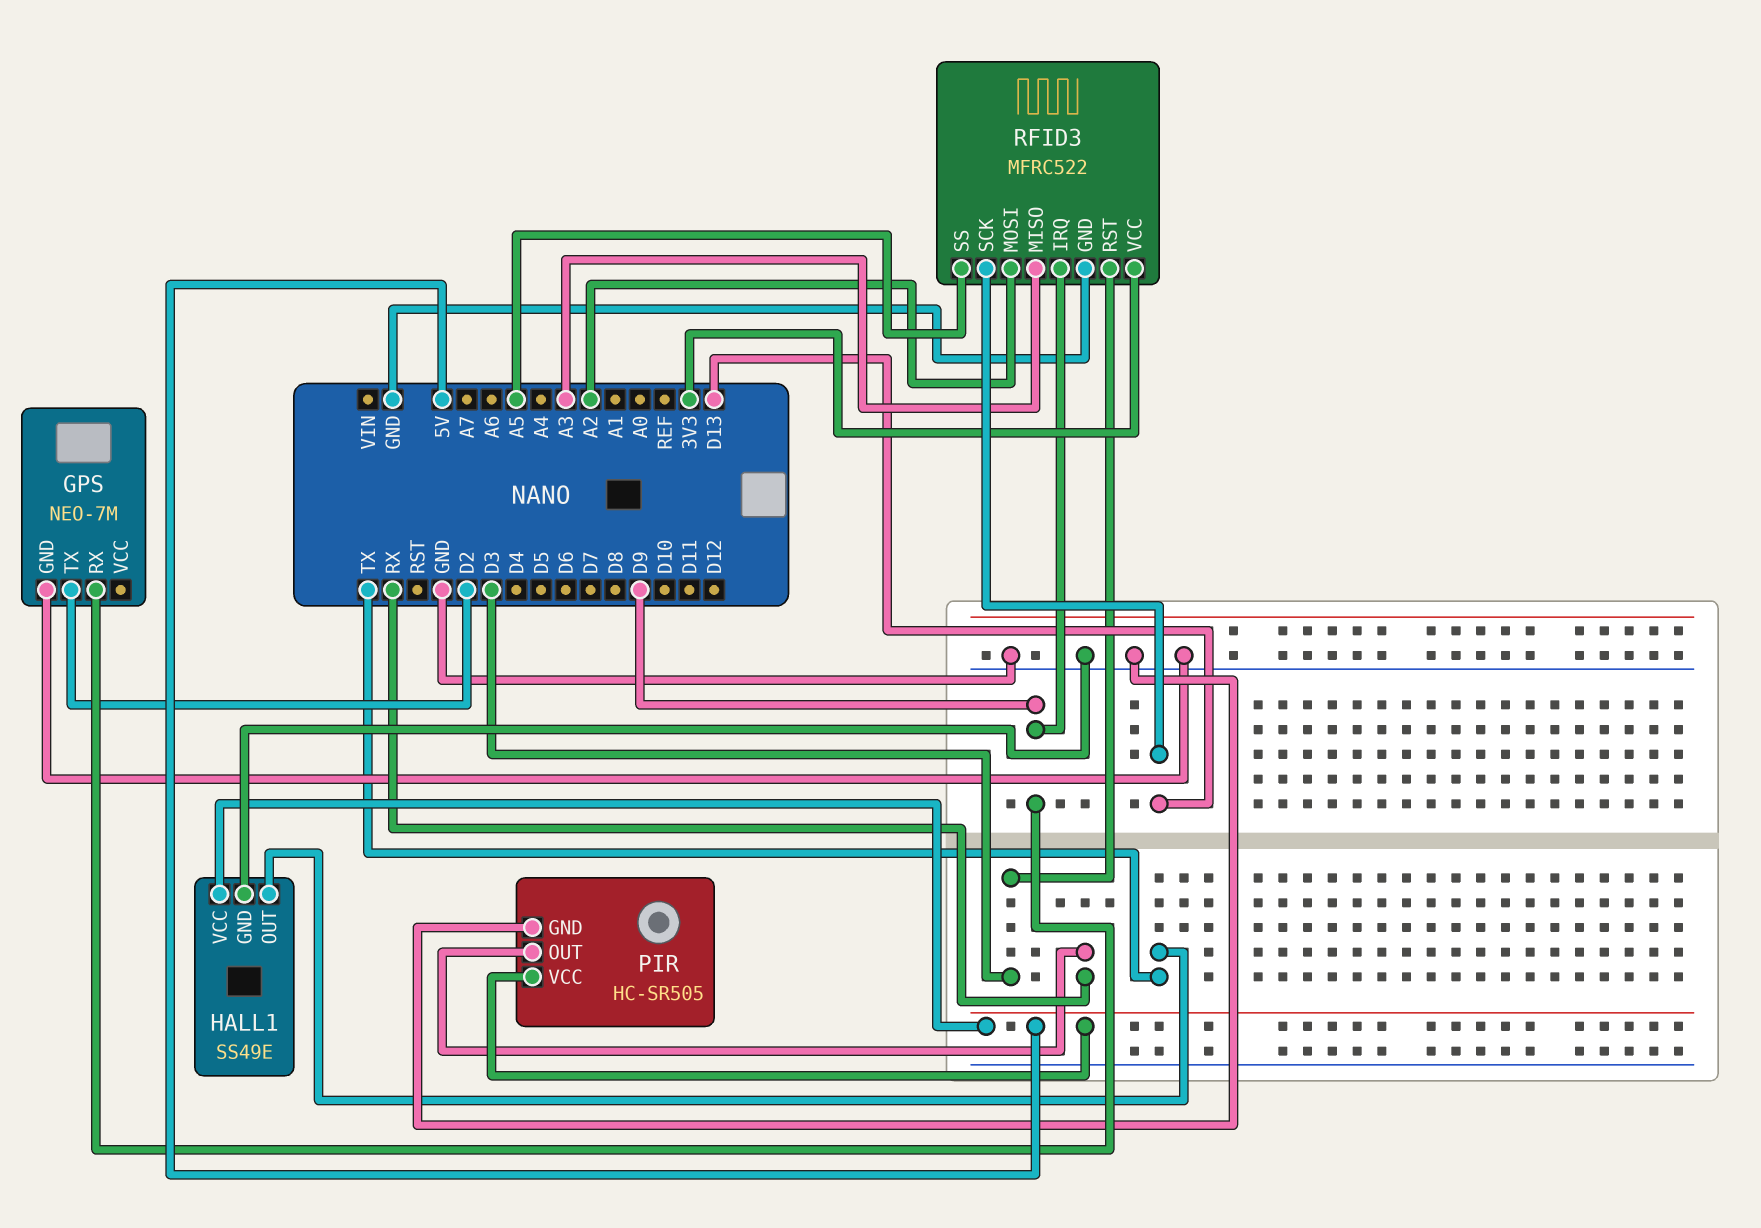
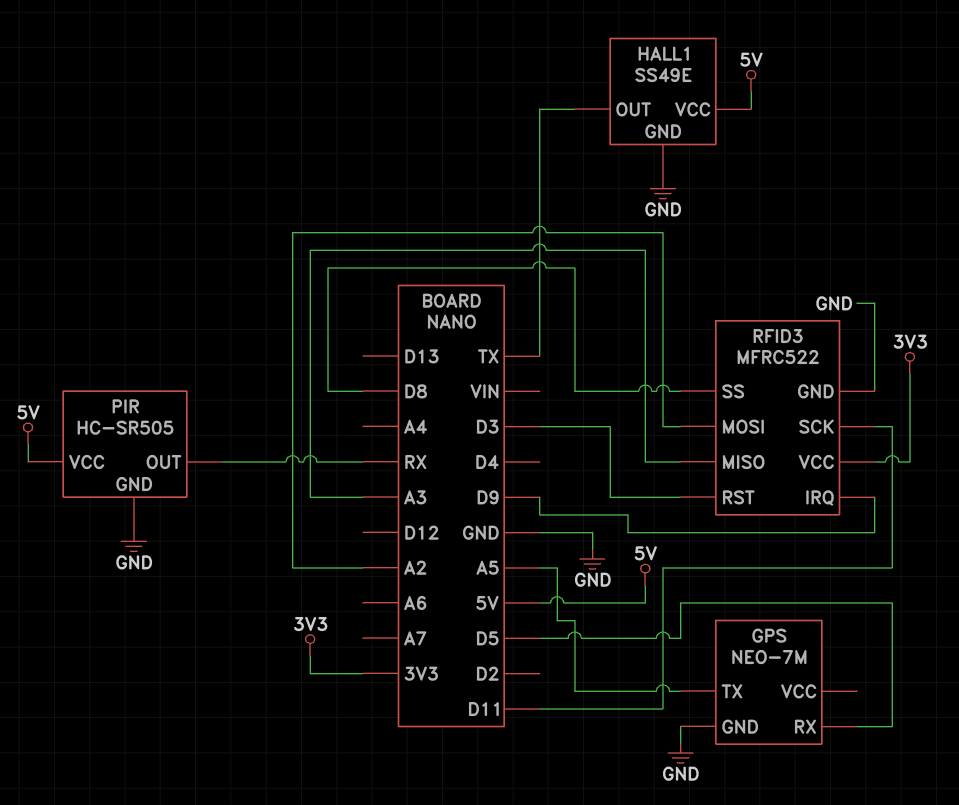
GPS pin RX: D9 -> D5
GPS pin TX: D2 -> A5
RFID3 pin SCK: D13 -> D11
RFID3 pin SS: A5 -> D8

